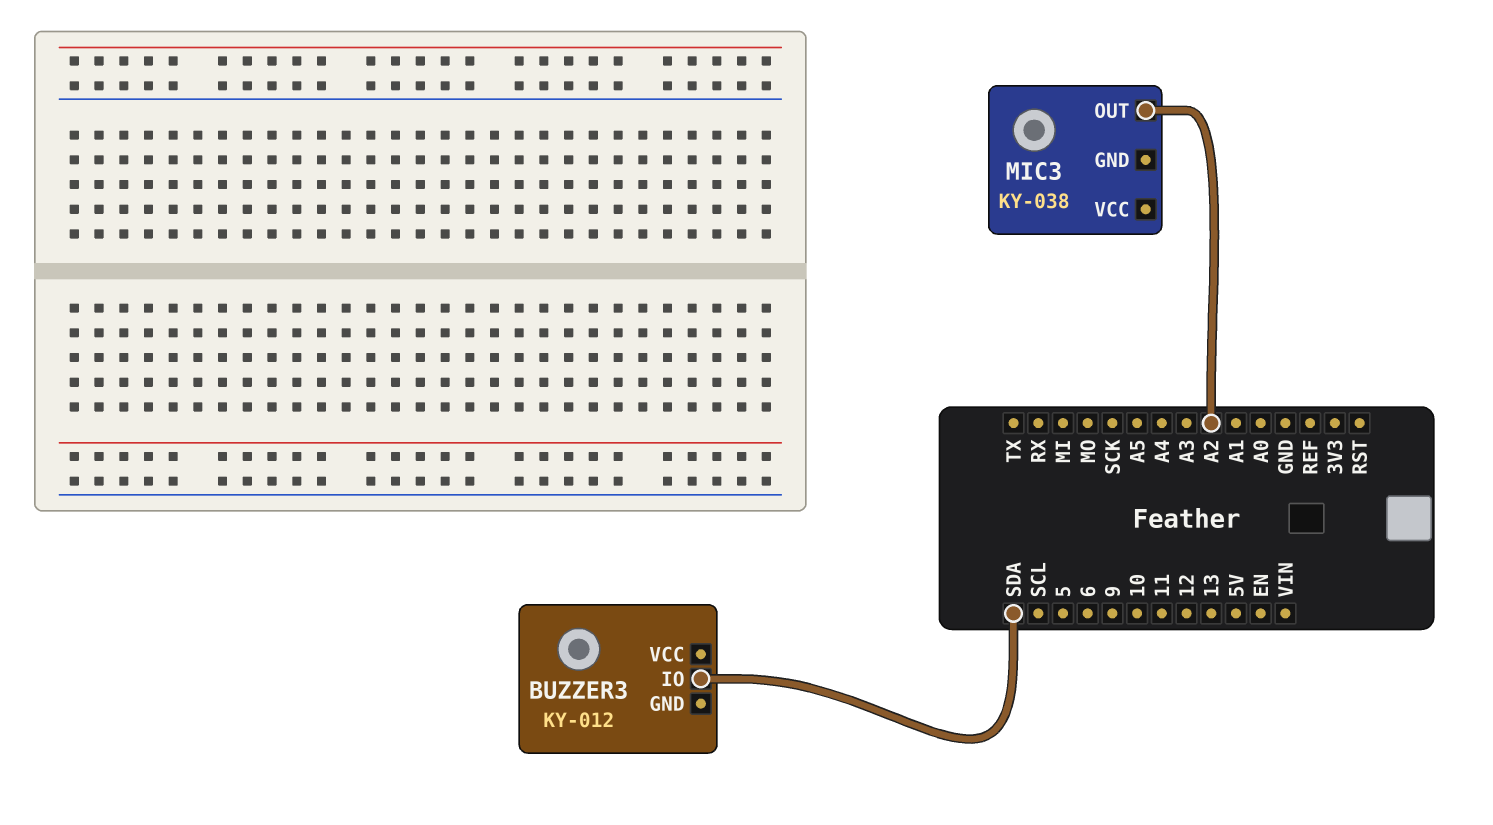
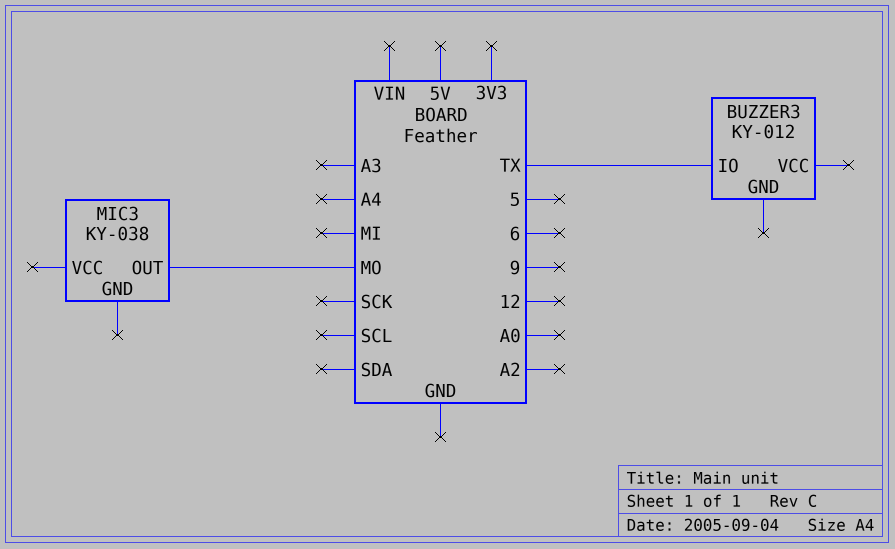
BUZZER3 pin IO: SDA -> TX
MIC3 pin OUT: A2 -> MO

